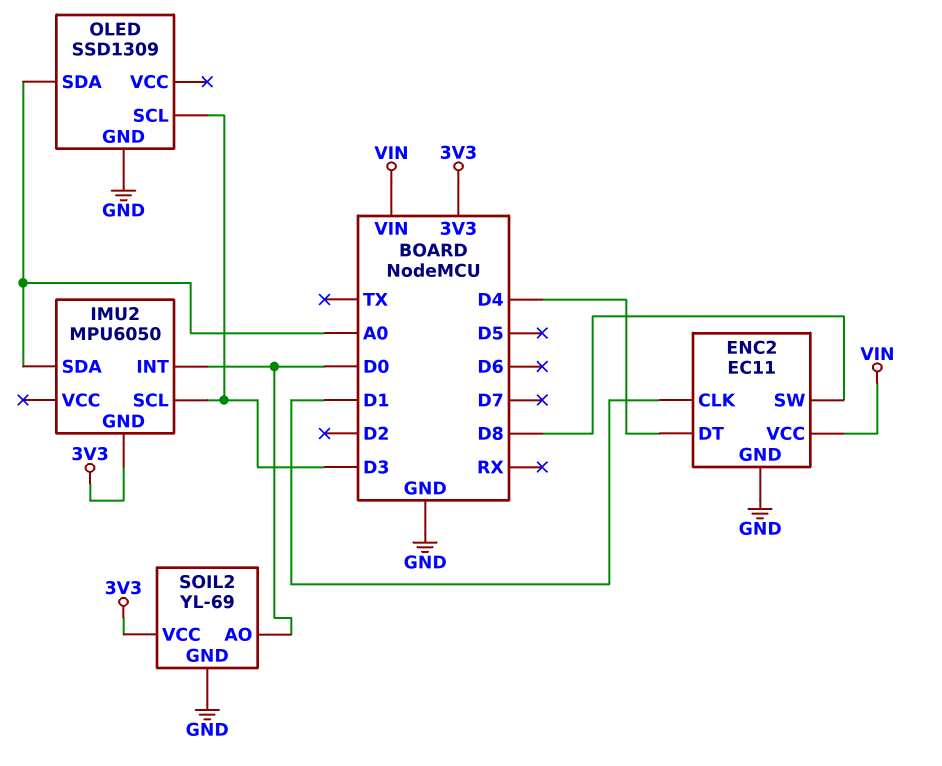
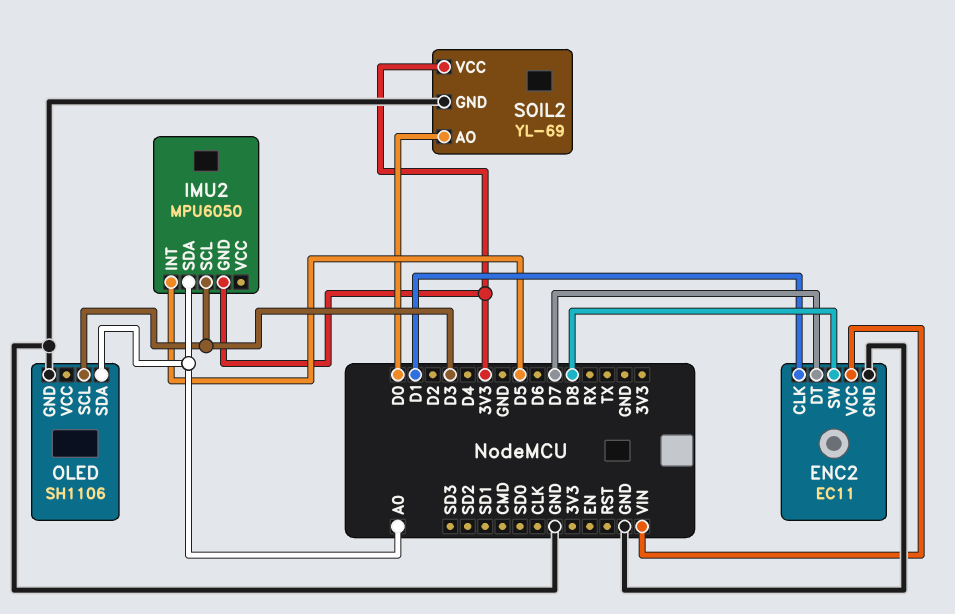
ENC2 pin DT: D4 -> D7
IMU2 pin INT: D0 -> D5
OLED: SSD1309 -> SH1106

